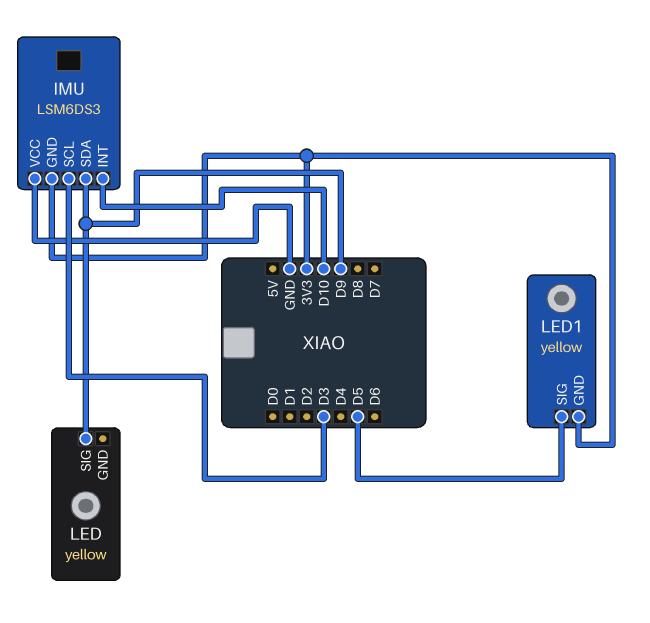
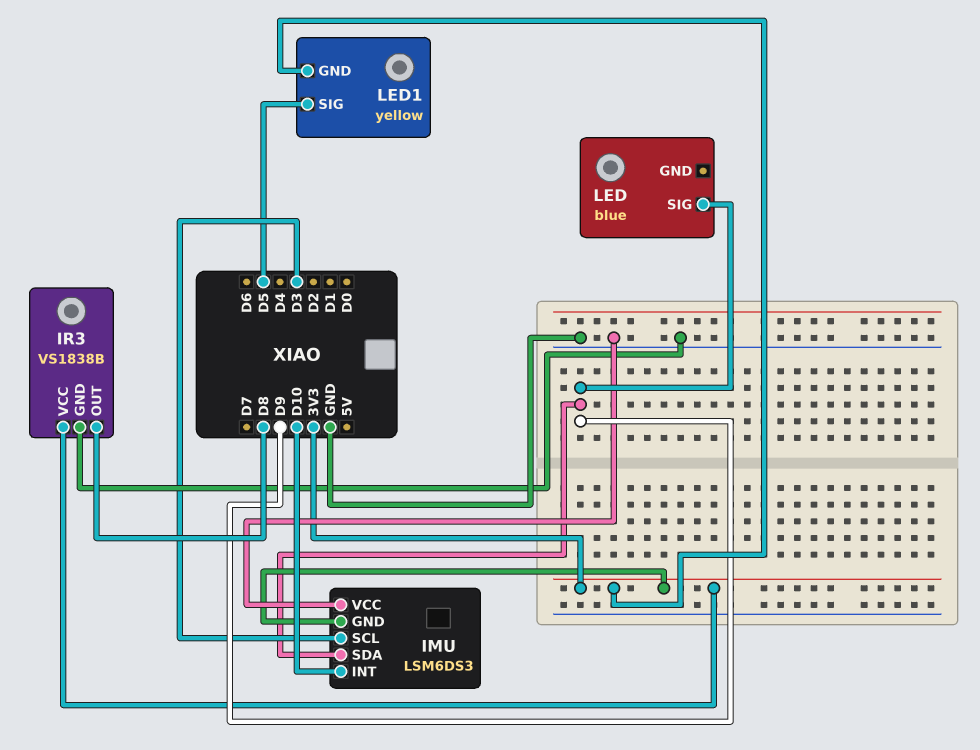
IR3: none -> VS1838B
IR3 pin GND: none -> GND
IR3 pin OUT: none -> D8
IR3 pin VCC: none -> 3V3
LED: yellow -> blue

